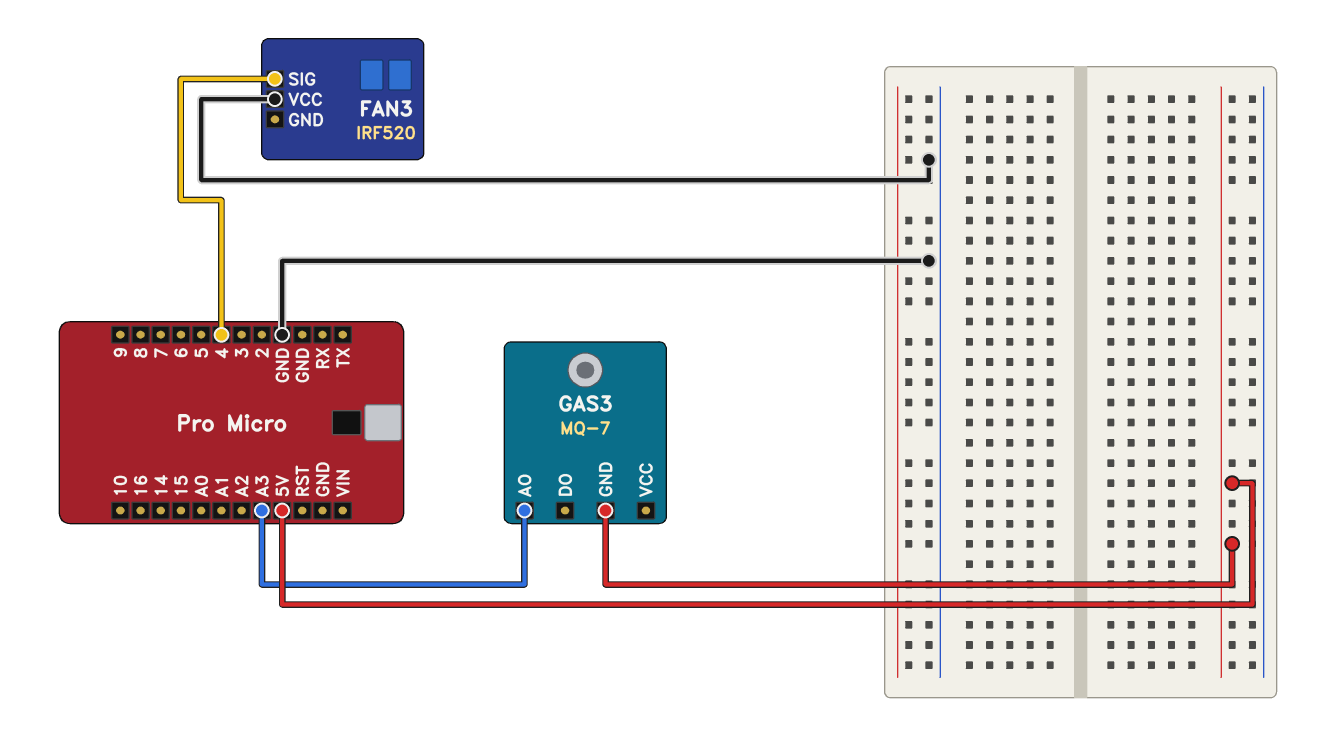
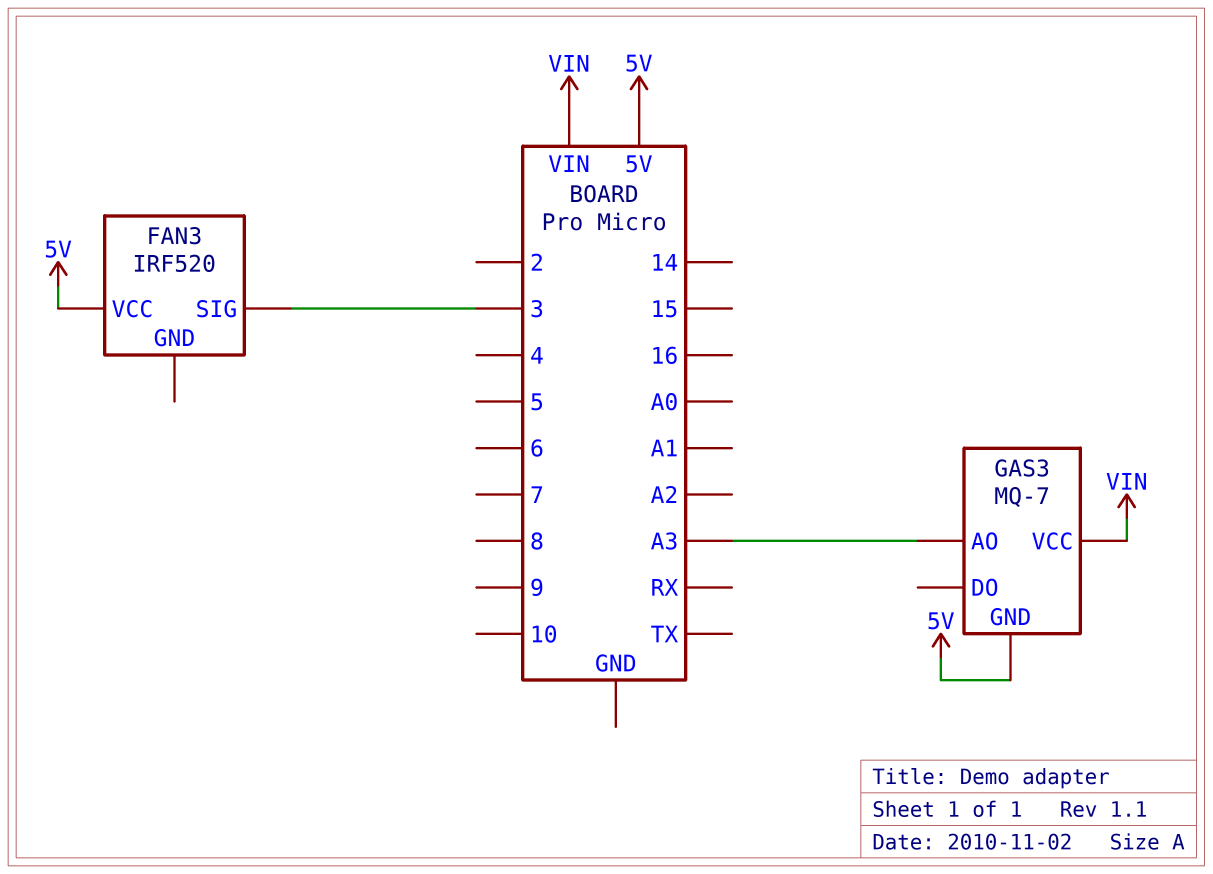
FAN3 pin SIG: 4 -> 3
FAN3 pin VCC: GND -> 5V
GAS3 pin VCC: none -> VIN

